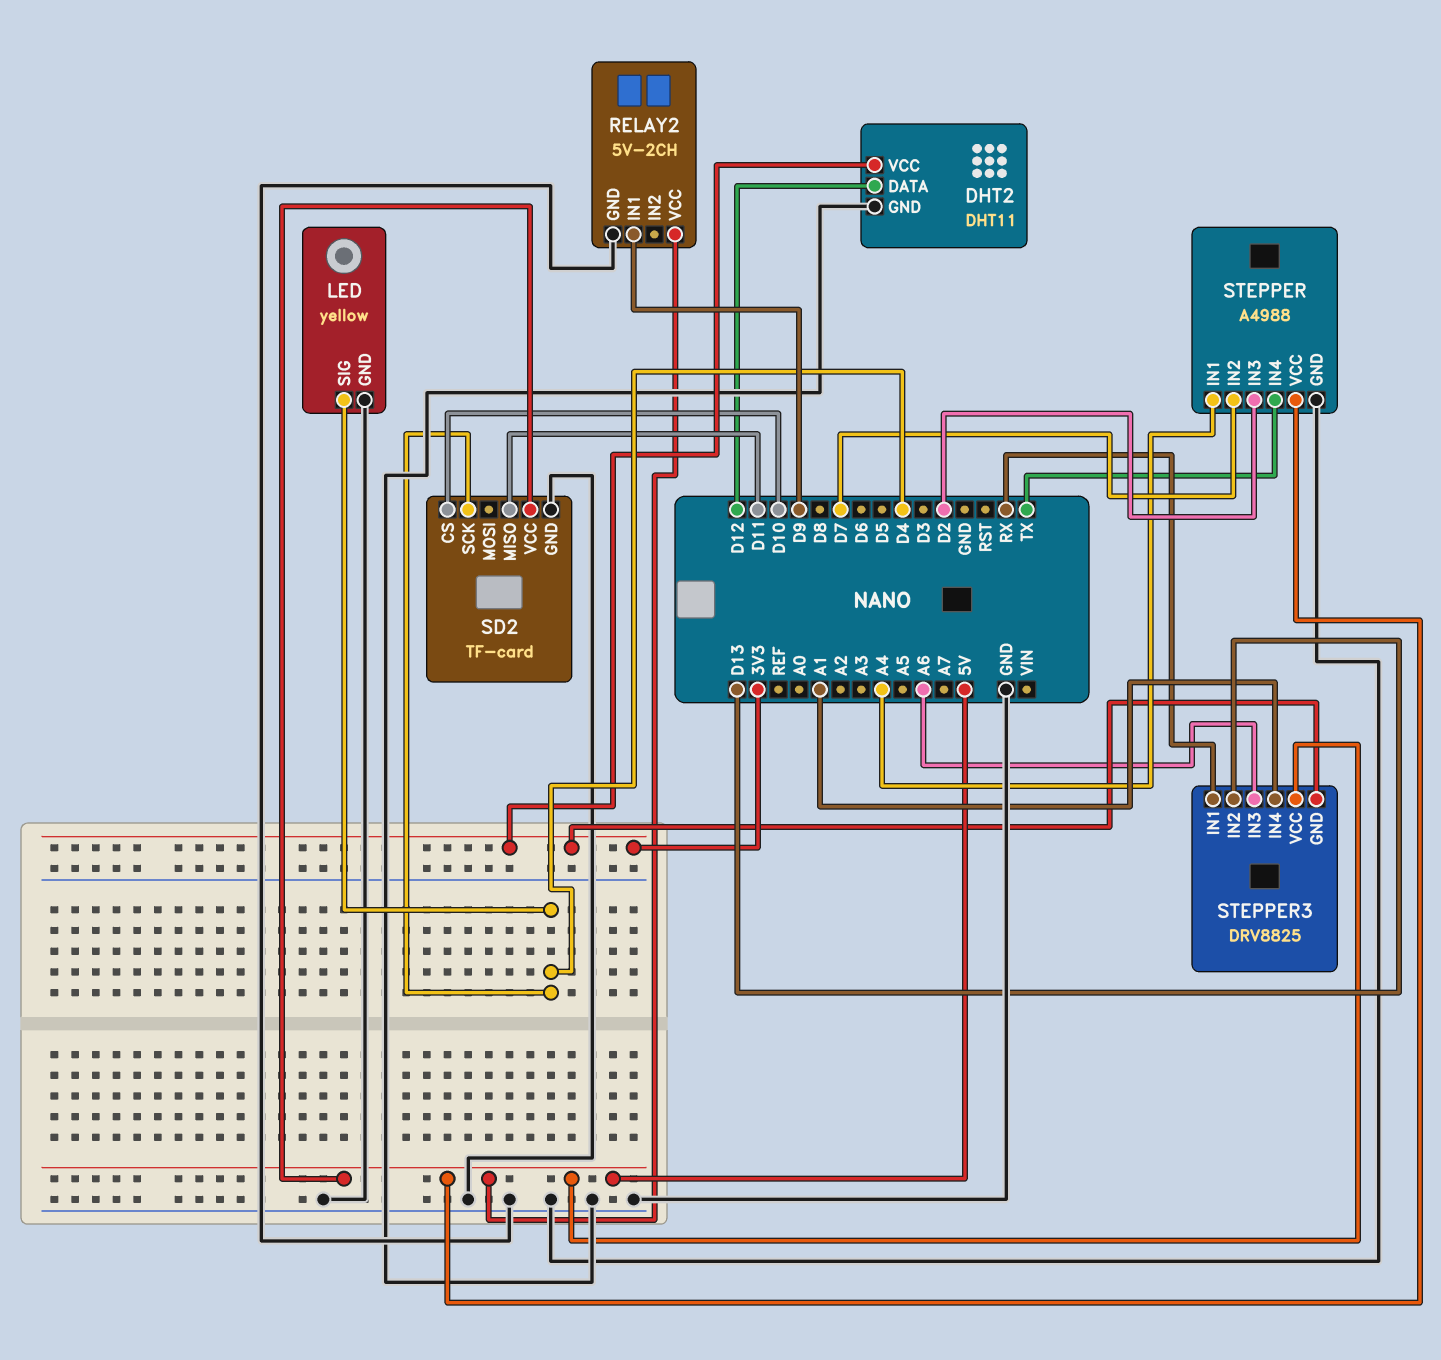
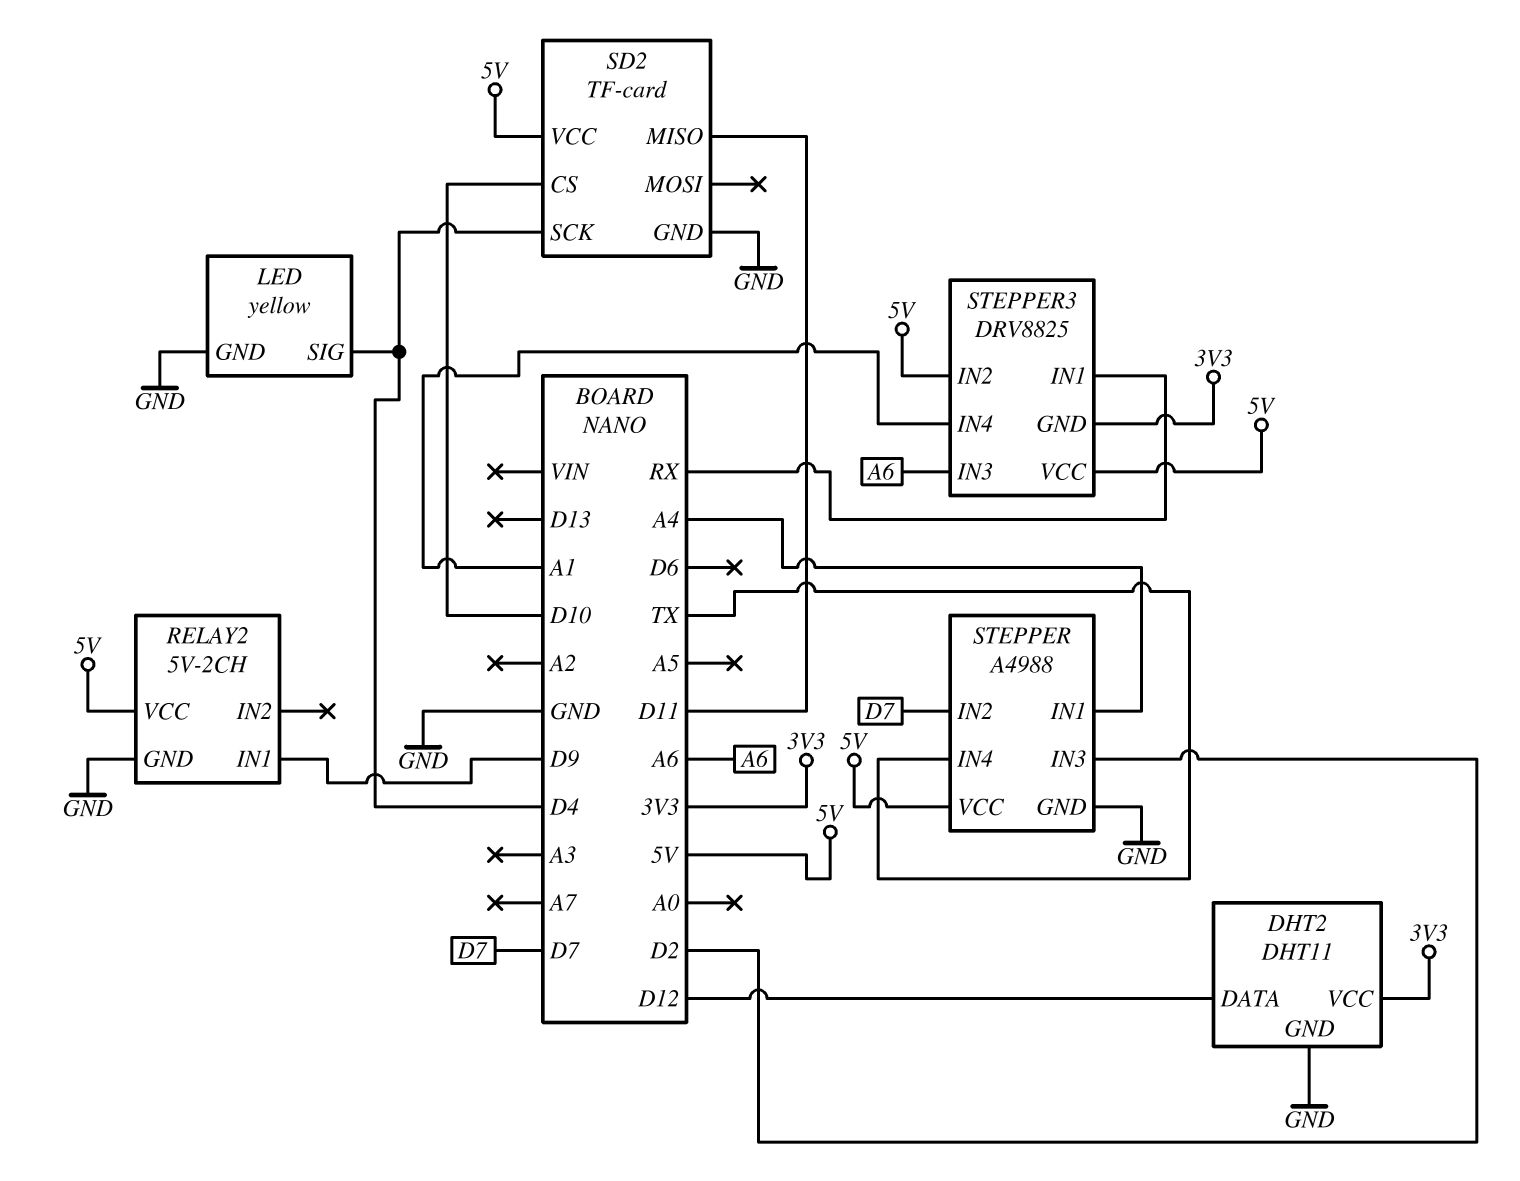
STEPPER3 pin IN2: D13 -> 5V

